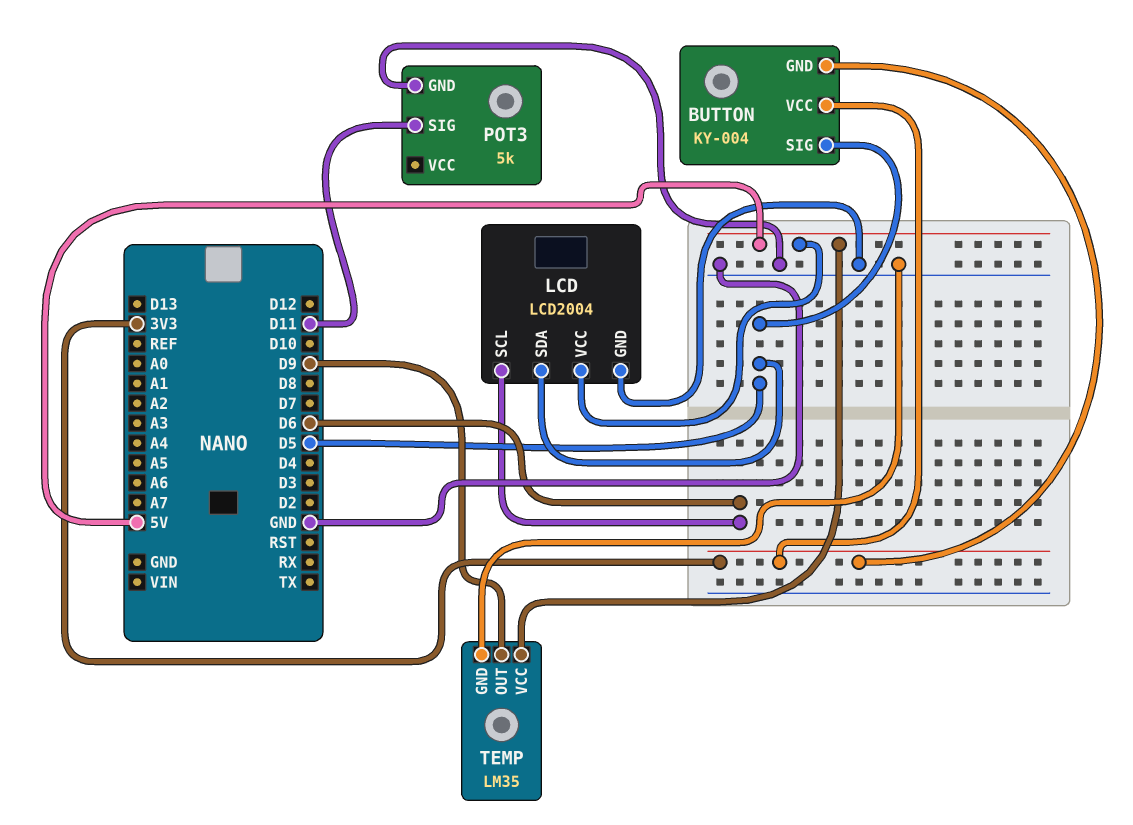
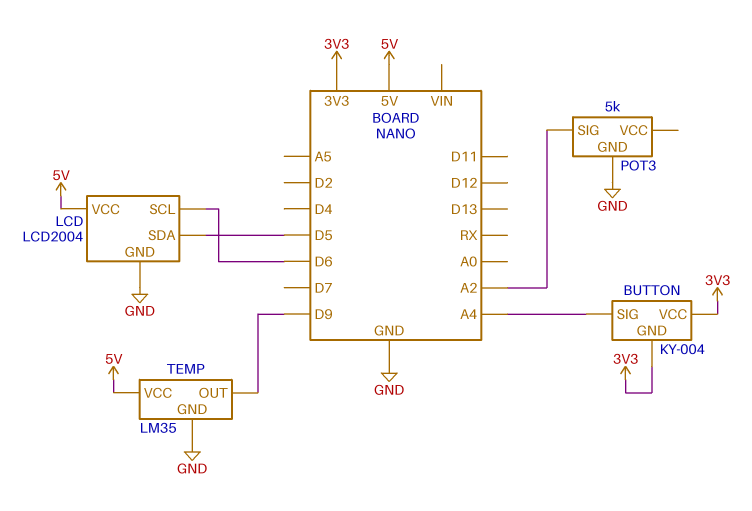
BUTTON pin SIG: D5 -> A4
POT3 pin SIG: D11 -> A2

